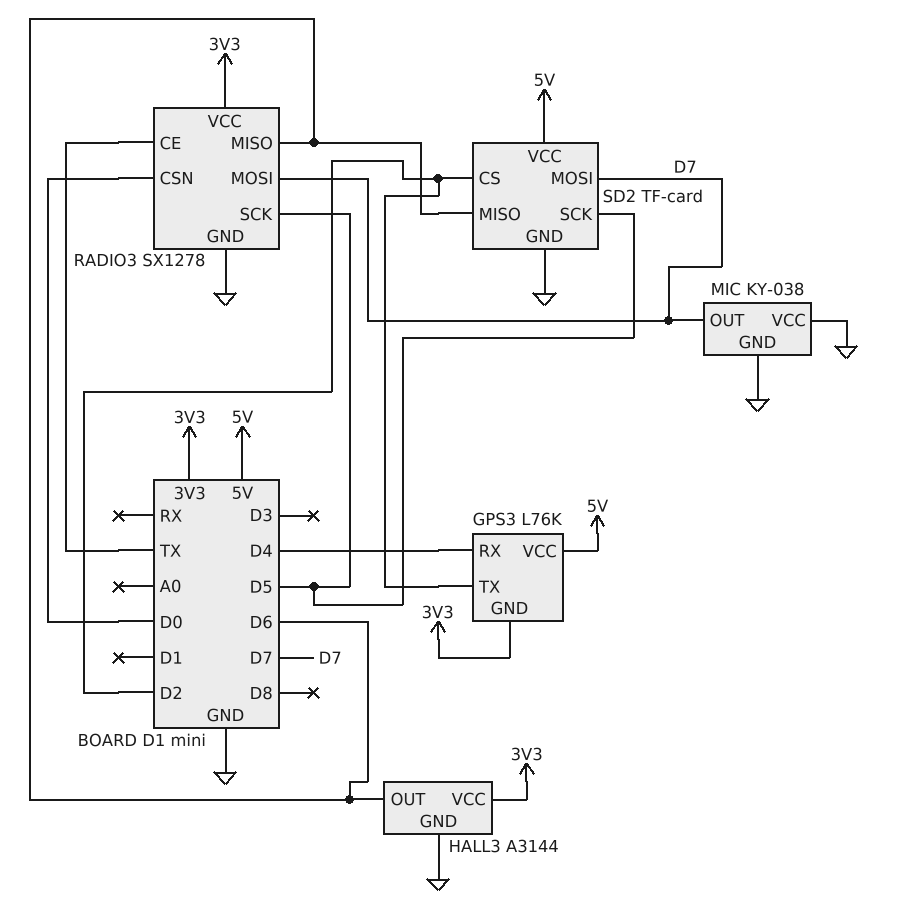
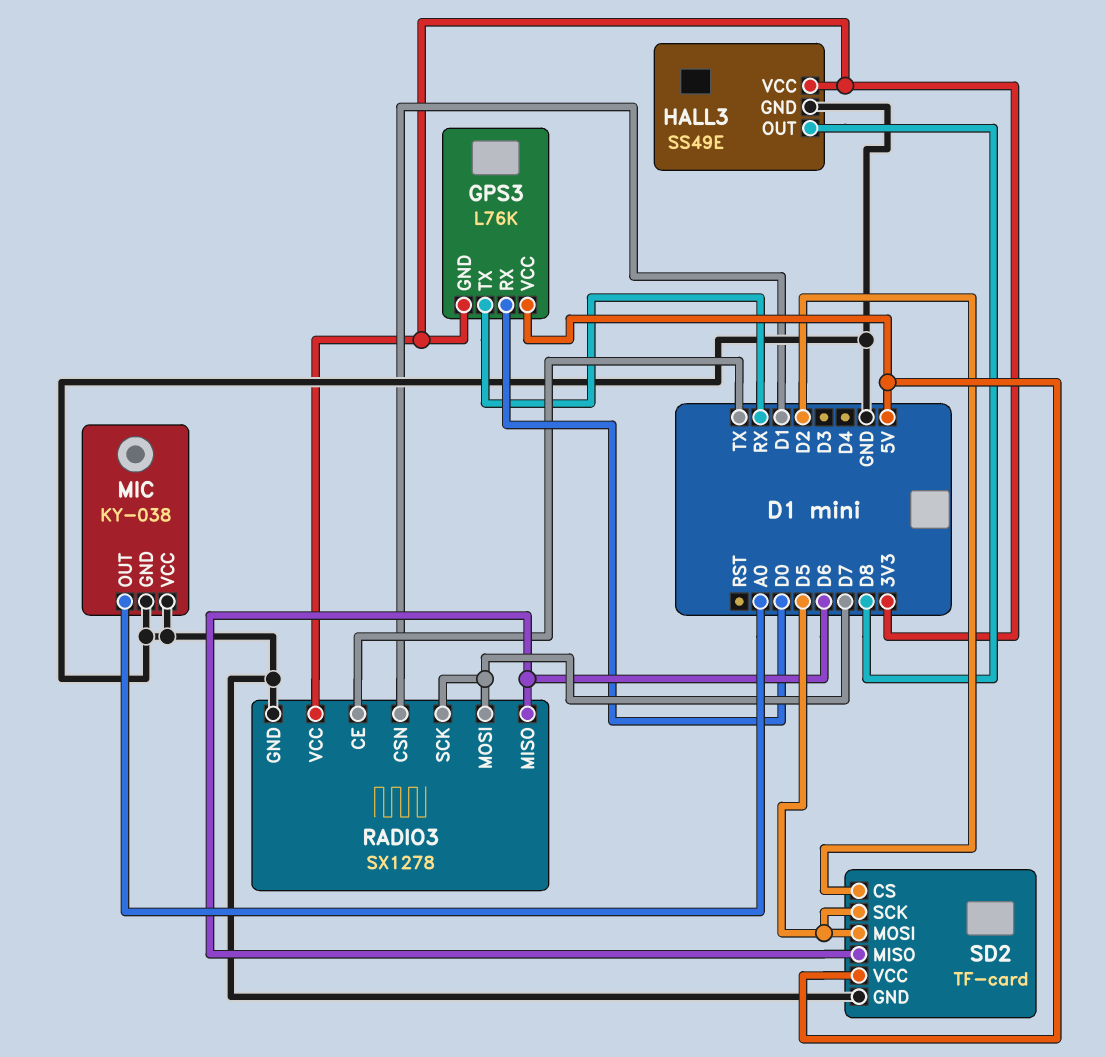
GPS3 pin RX: D4 -> D0
GPS3 pin TX: D2 -> RX
HALL3: A3144 -> SS49E
HALL3 pin OUT: D6 -> D8
MIC pin OUT: D7 -> A0
RADIO3 pin CSN: D0 -> D1
RADIO3 pin SCK: D5 -> D7
SD2 pin MOSI: D7 -> D5

